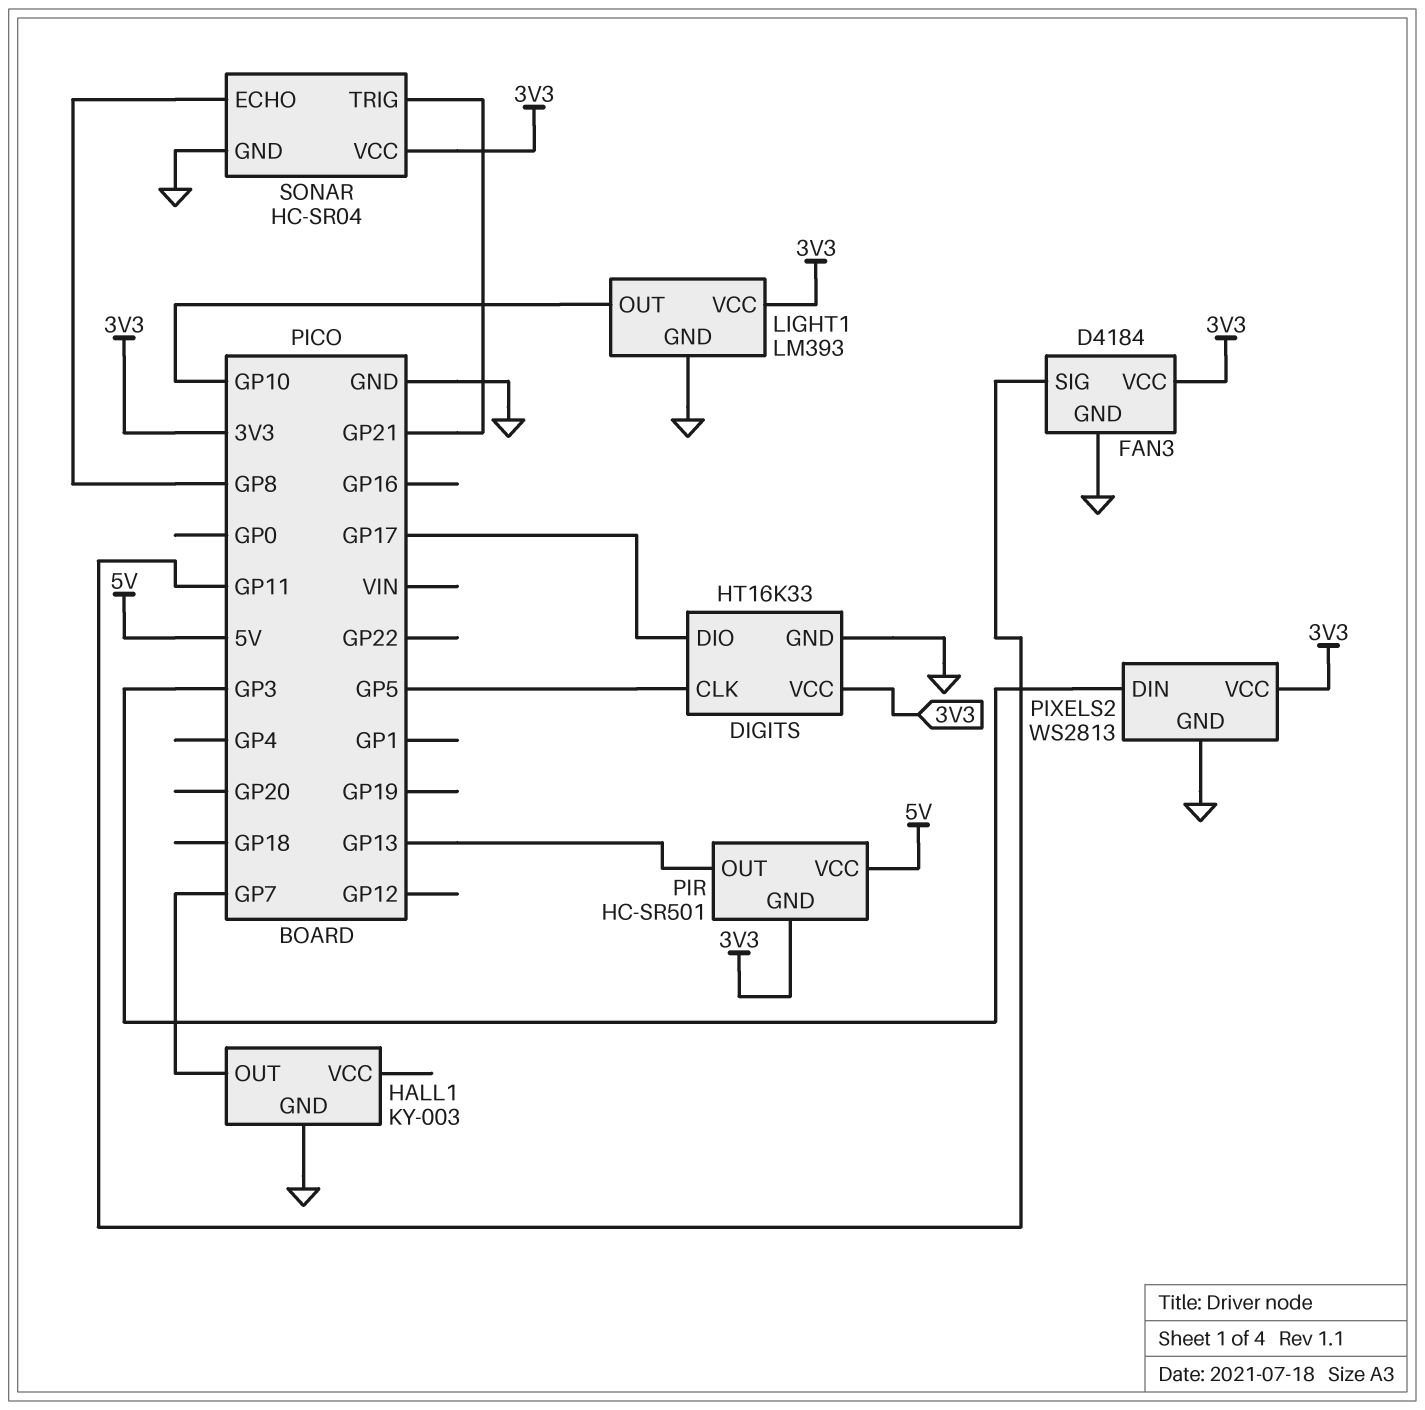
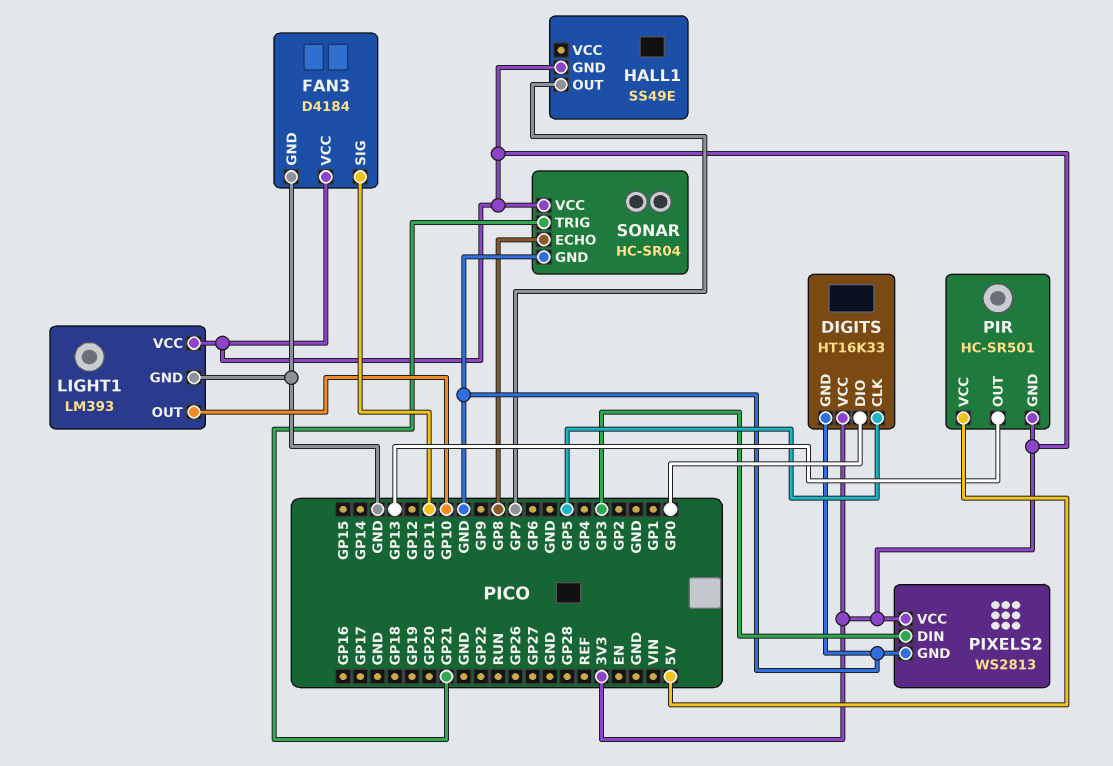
DIGITS pin DIO: GP17 -> GP0
HALL1: KY-003 -> SS49E
HALL1 pin GND: GND -> 3V3

